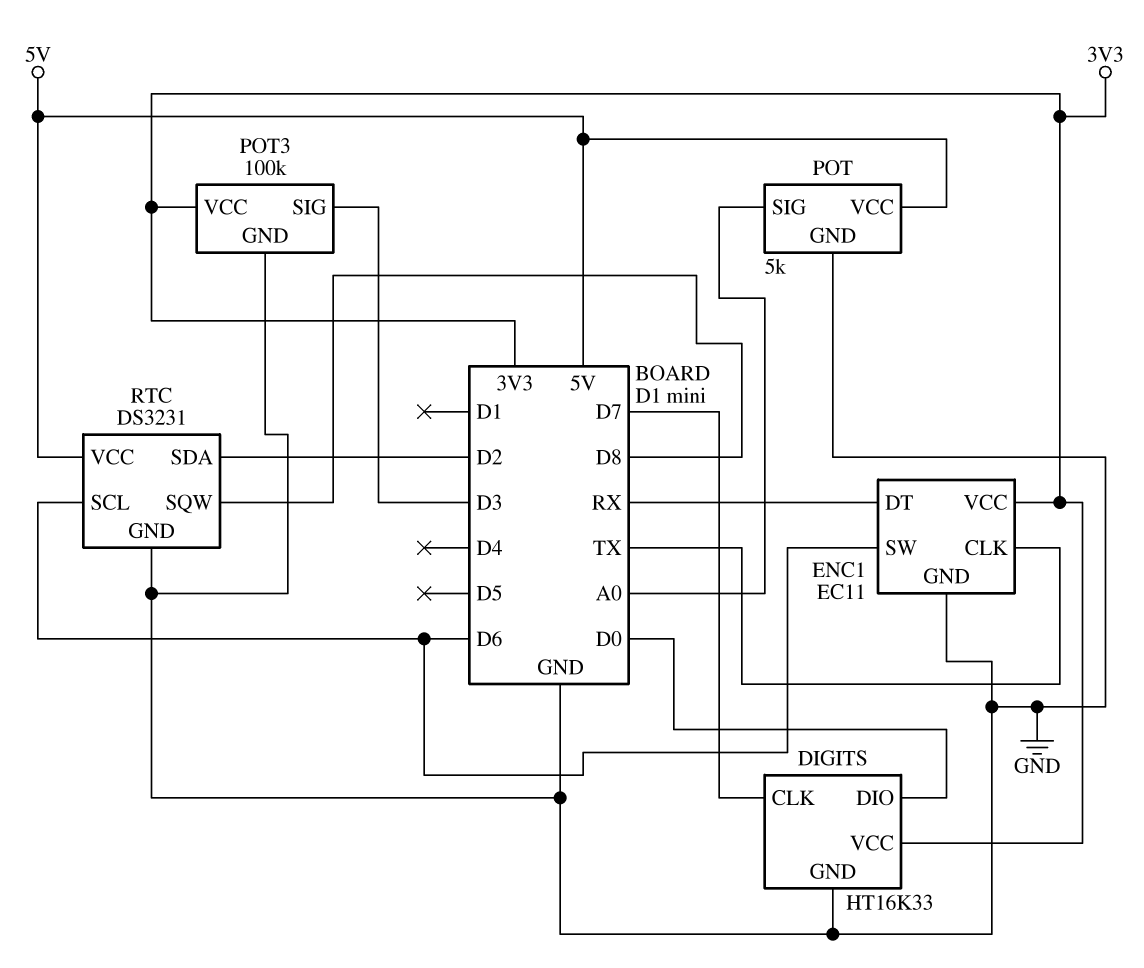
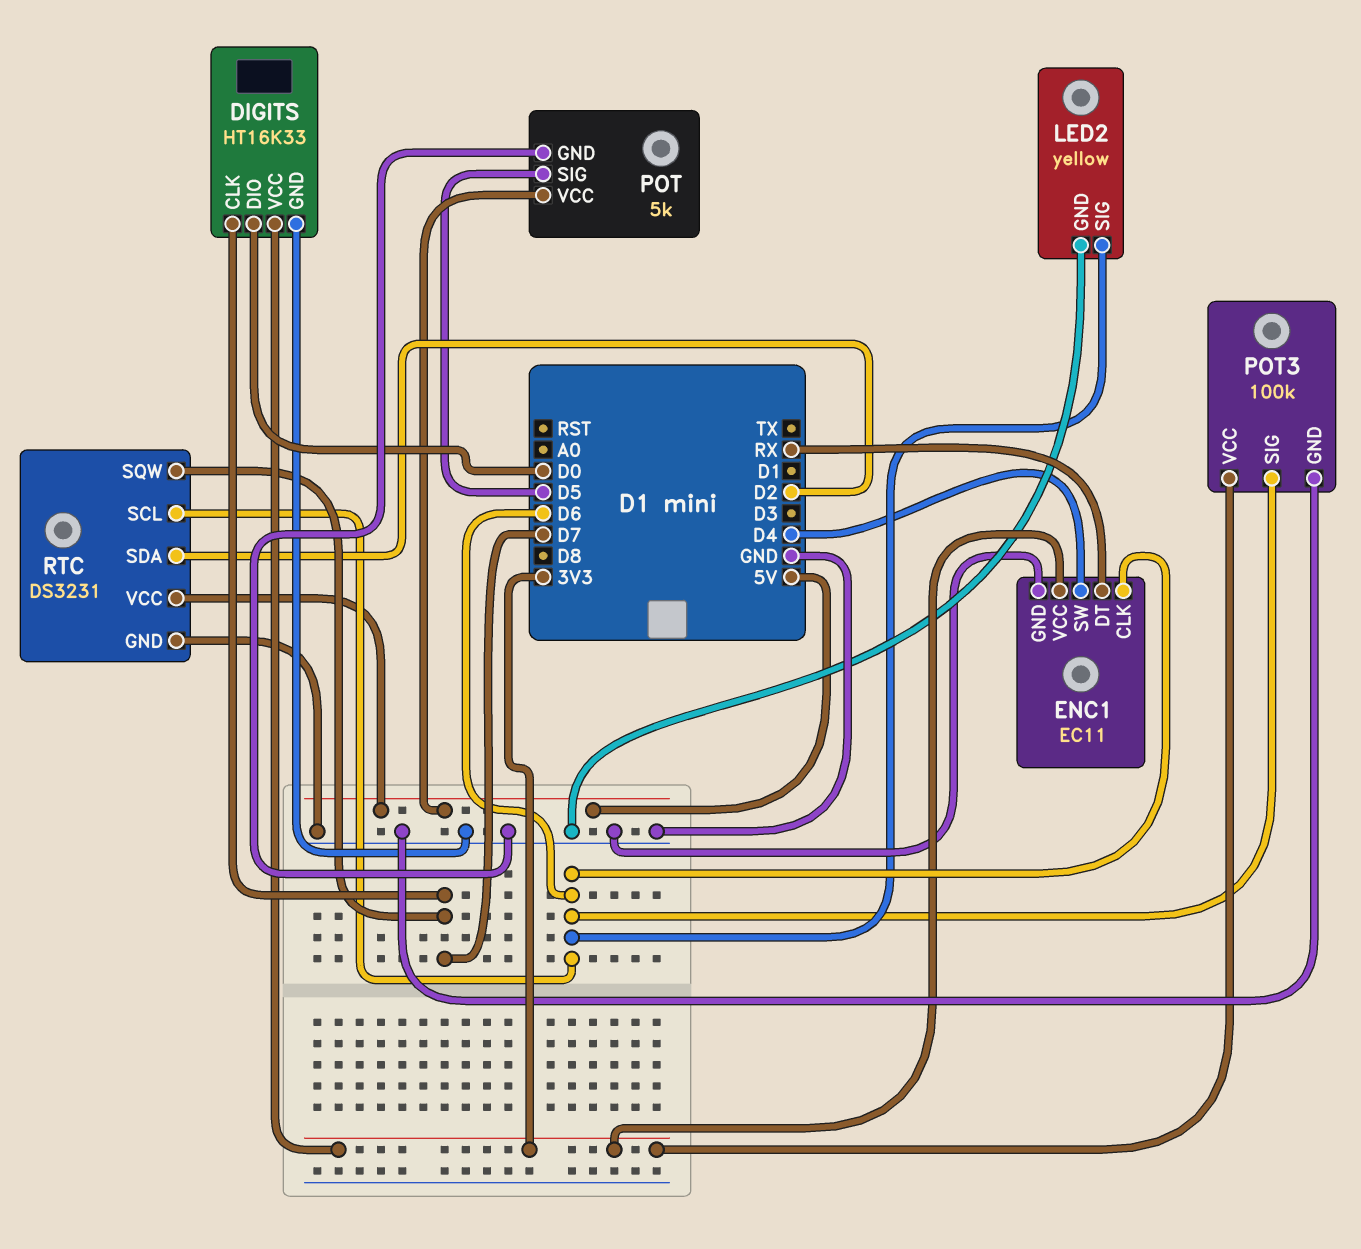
ENC1 pin CLK: TX -> D6
ENC1 pin SW: D6 -> D4
LED2: none -> yellow
LED2 pin GND: none -> GND
LED2 pin SIG: none -> D6
POT pin SIG: A0 -> D5
POT3 pin SIG: D3 -> D6
RTC pin SQW: D8 -> D7

